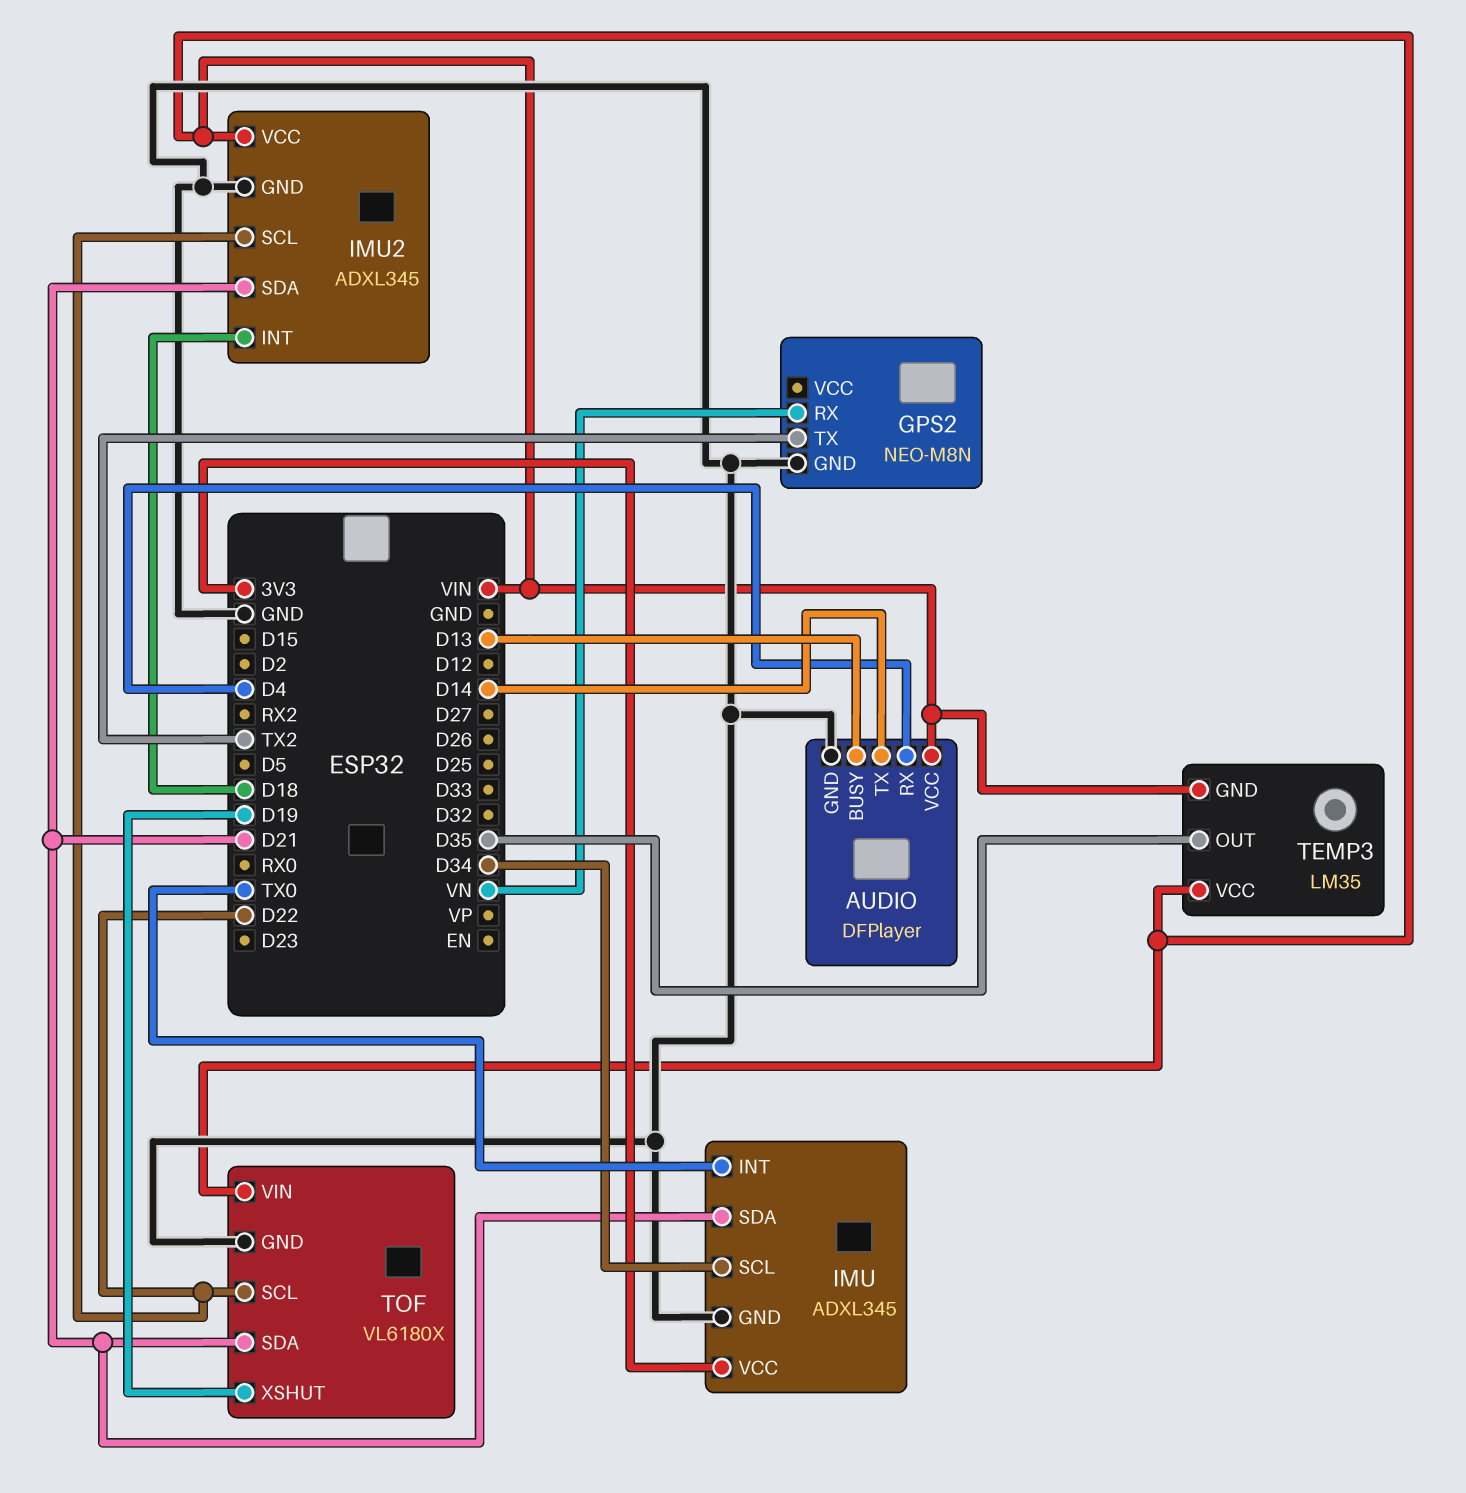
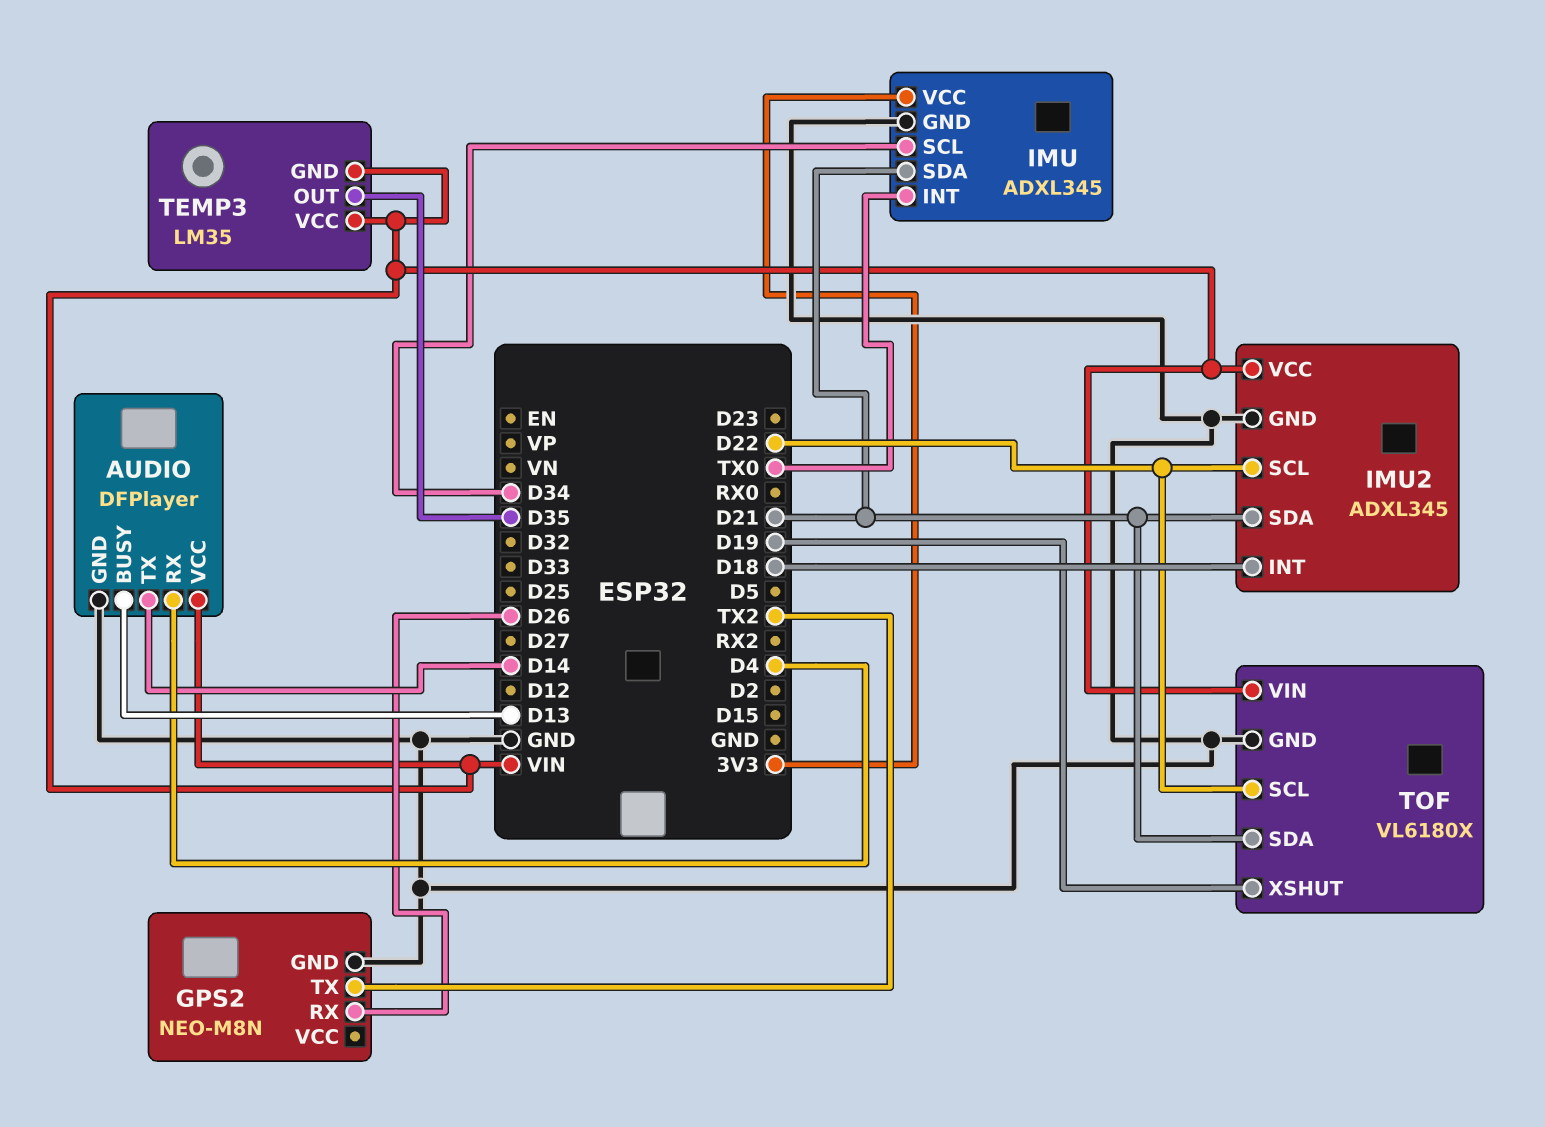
GPS2 pin RX: VN -> D26

